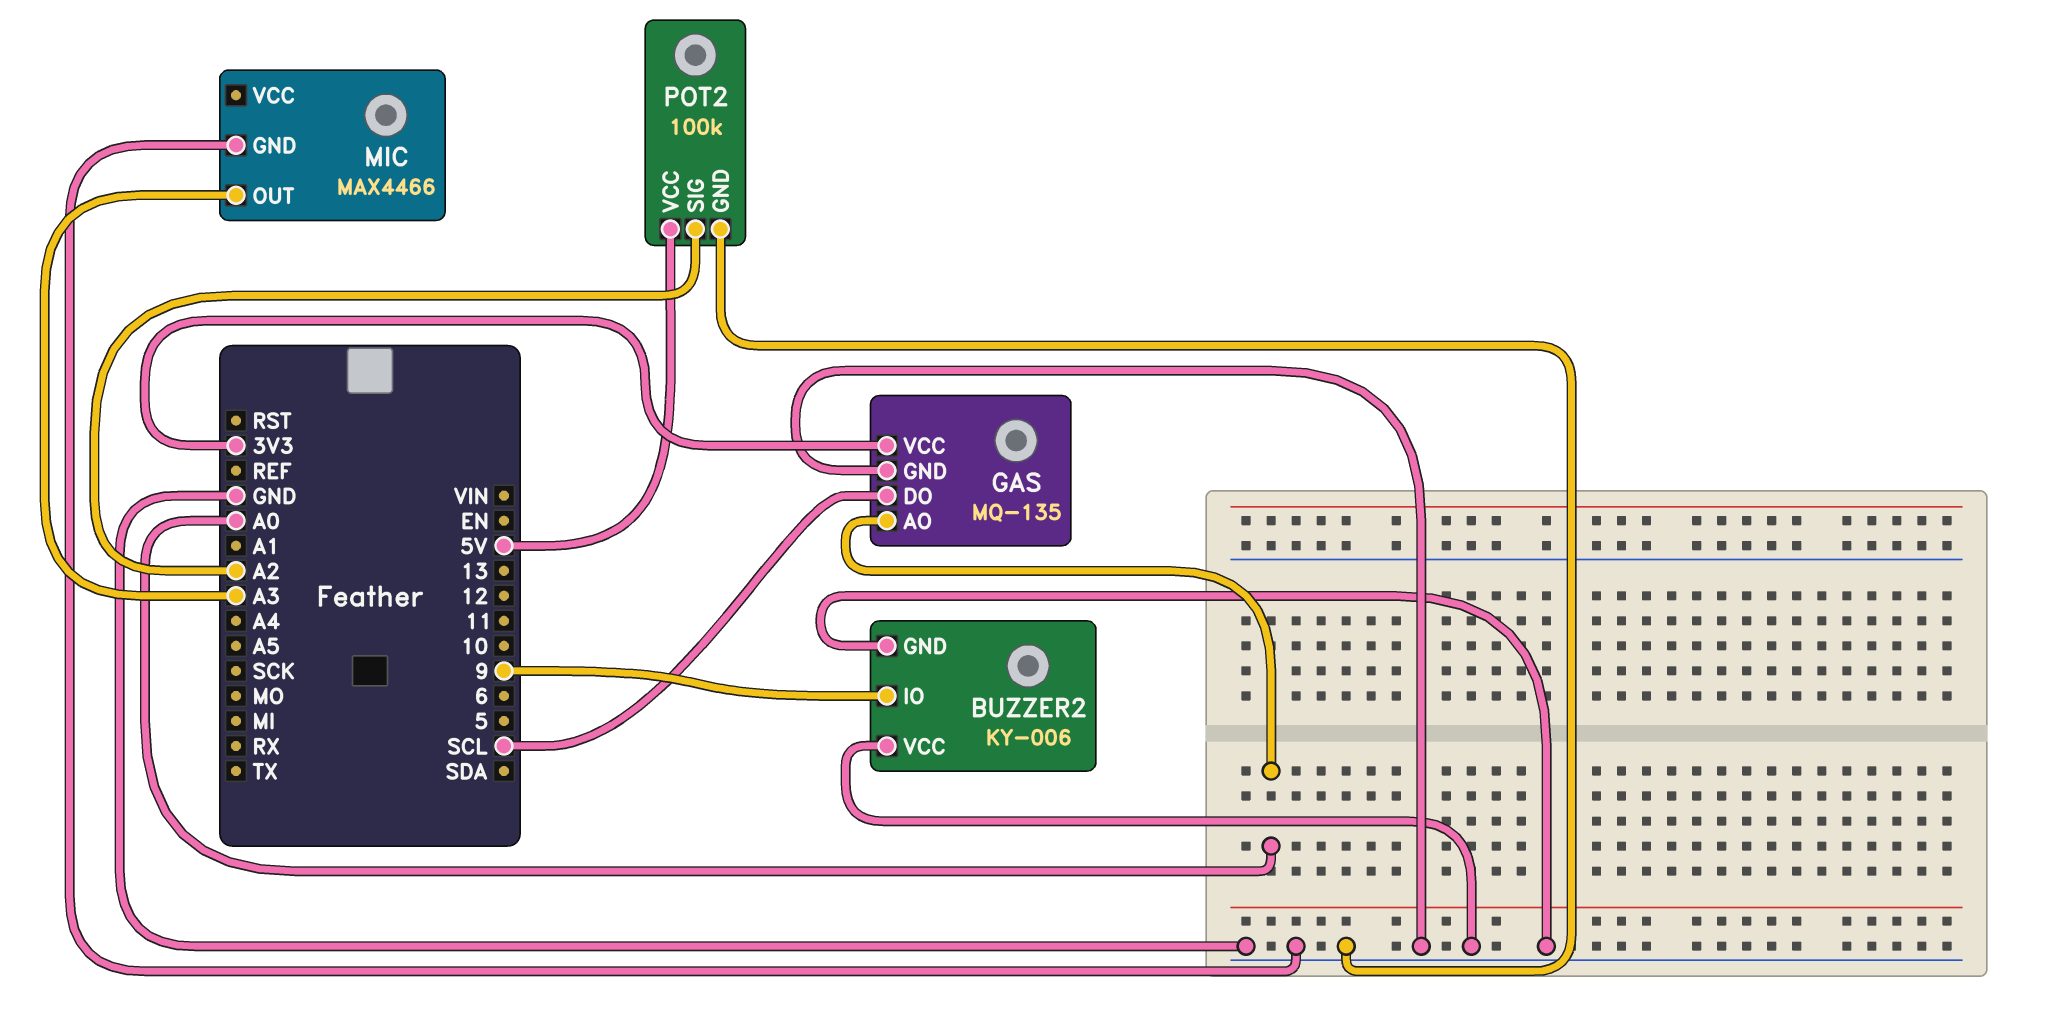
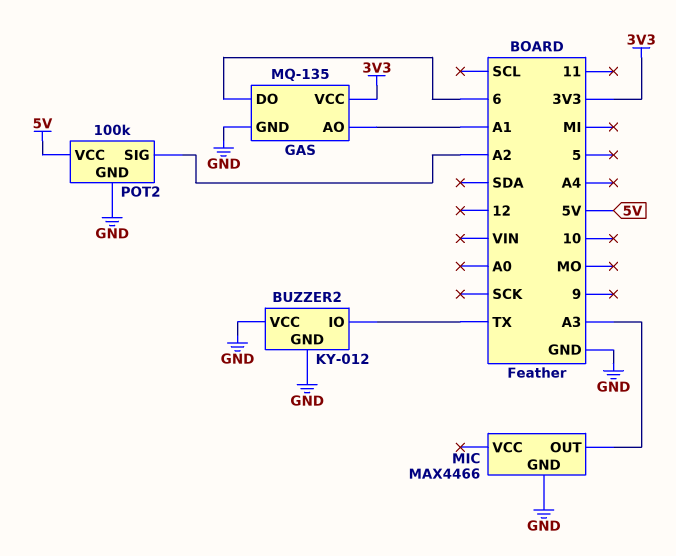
BUZZER2: KY-006 -> KY-012
BUZZER2 pin IO: 9 -> TX
GAS pin AO: A0 -> A1
GAS pin DO: SCL -> 6

